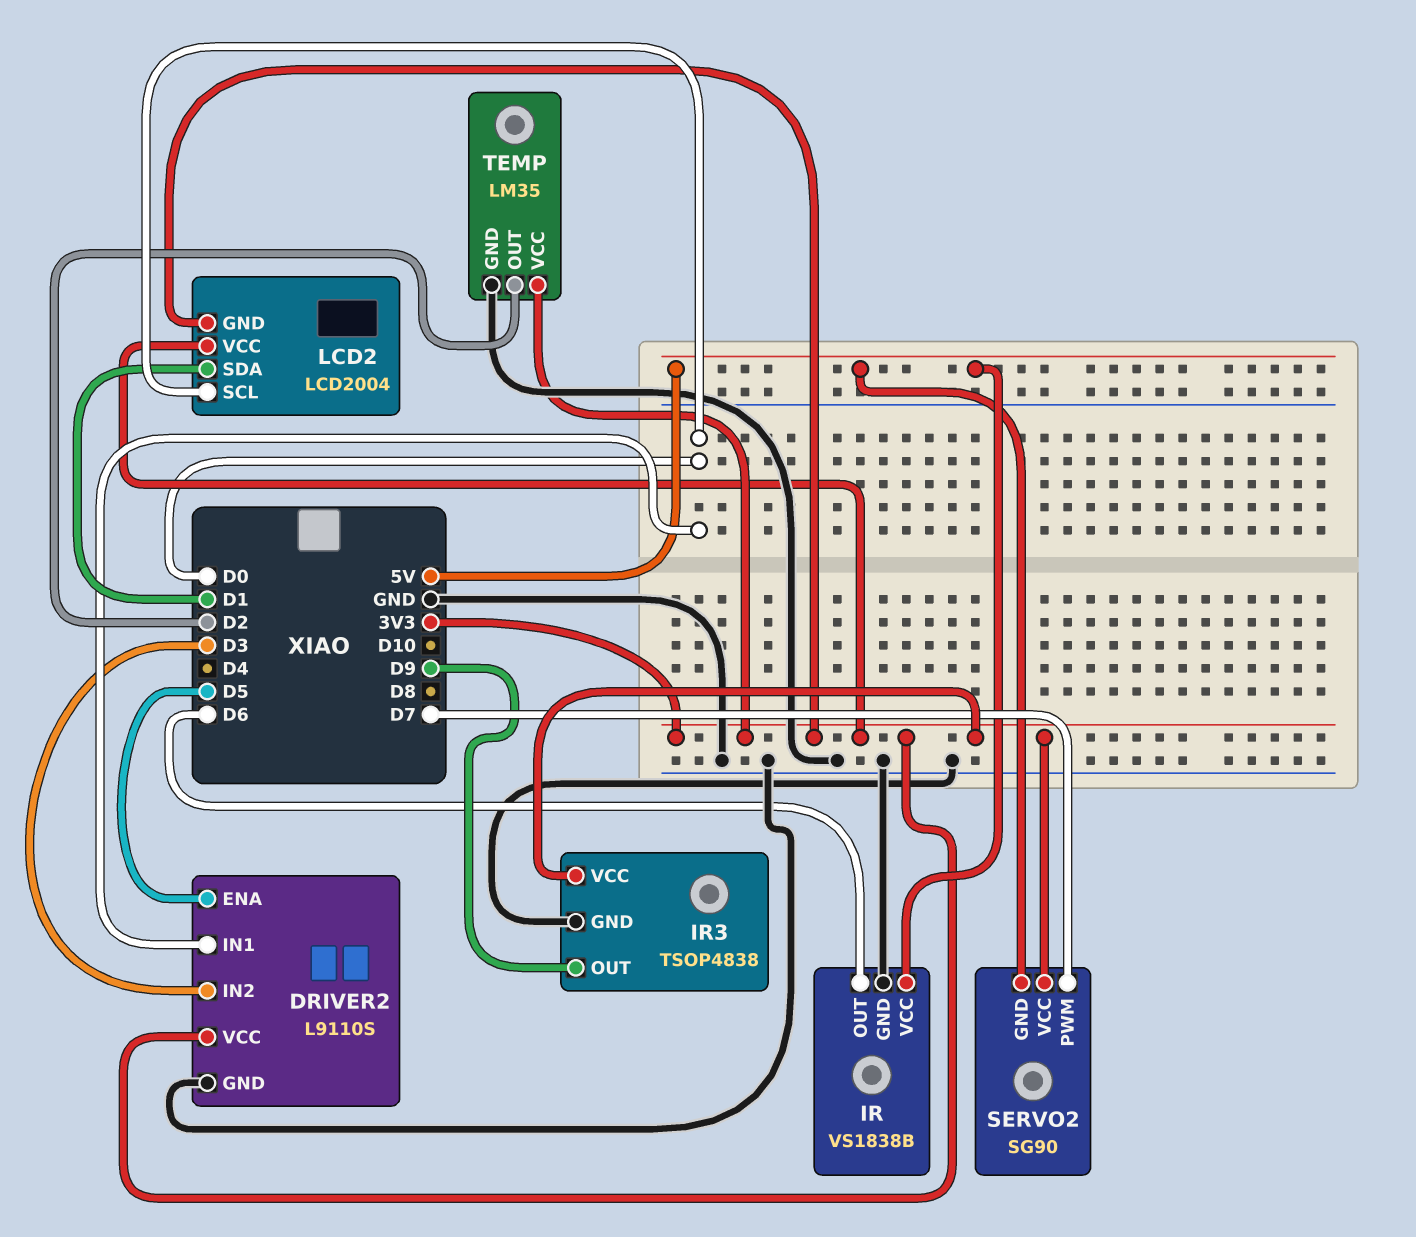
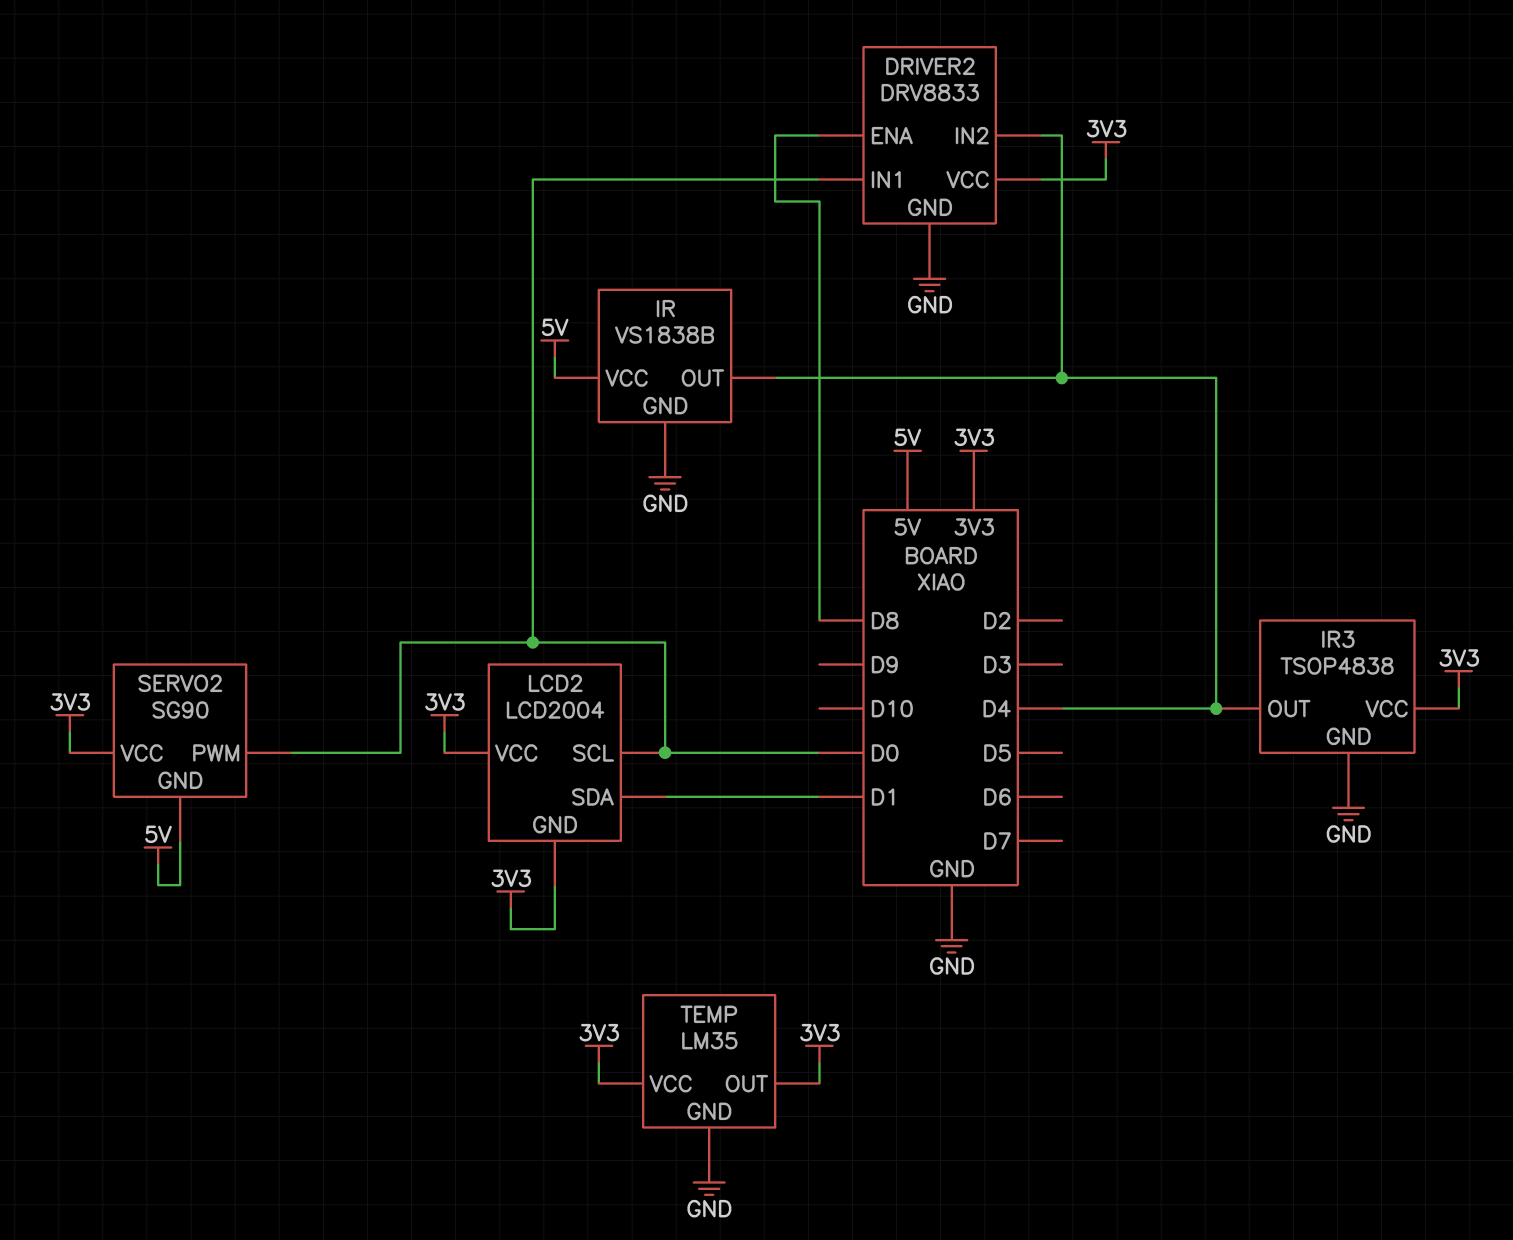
DRIVER2: L9110S -> DRV8833
DRIVER2 pin ENA: D5 -> D8
DRIVER2 pin IN2: D3 -> D4
IR pin OUT: D6 -> D4
IR3 pin OUT: D9 -> D4
SERVO2 pin PWM: D7 -> D0
TEMP pin OUT: D2 -> 3V3

